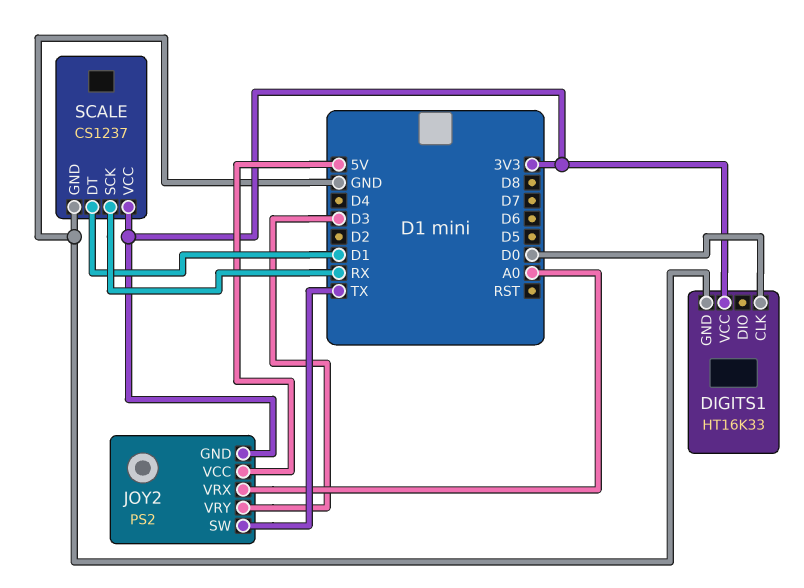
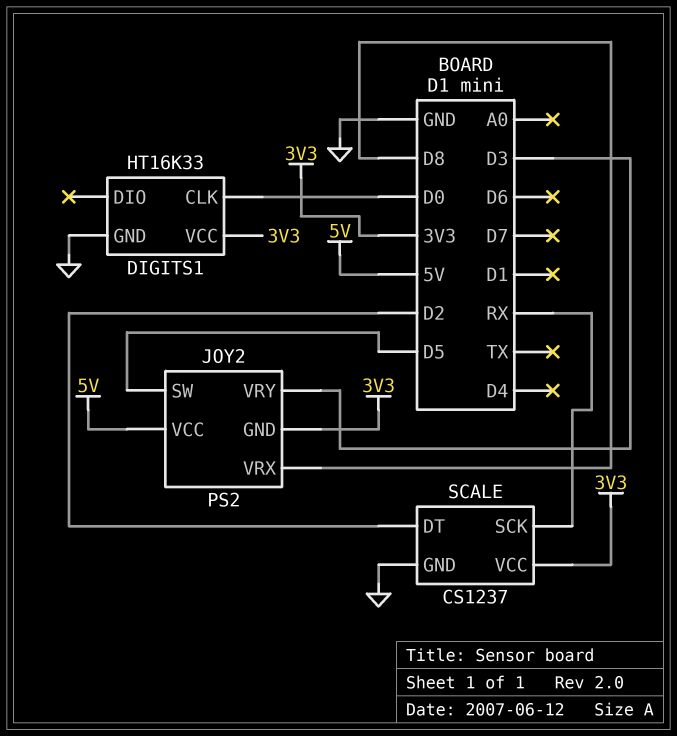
JOY2 pin SW: TX -> D5
JOY2 pin VRX: A0 -> D8
SCALE pin DT: D1 -> D2

